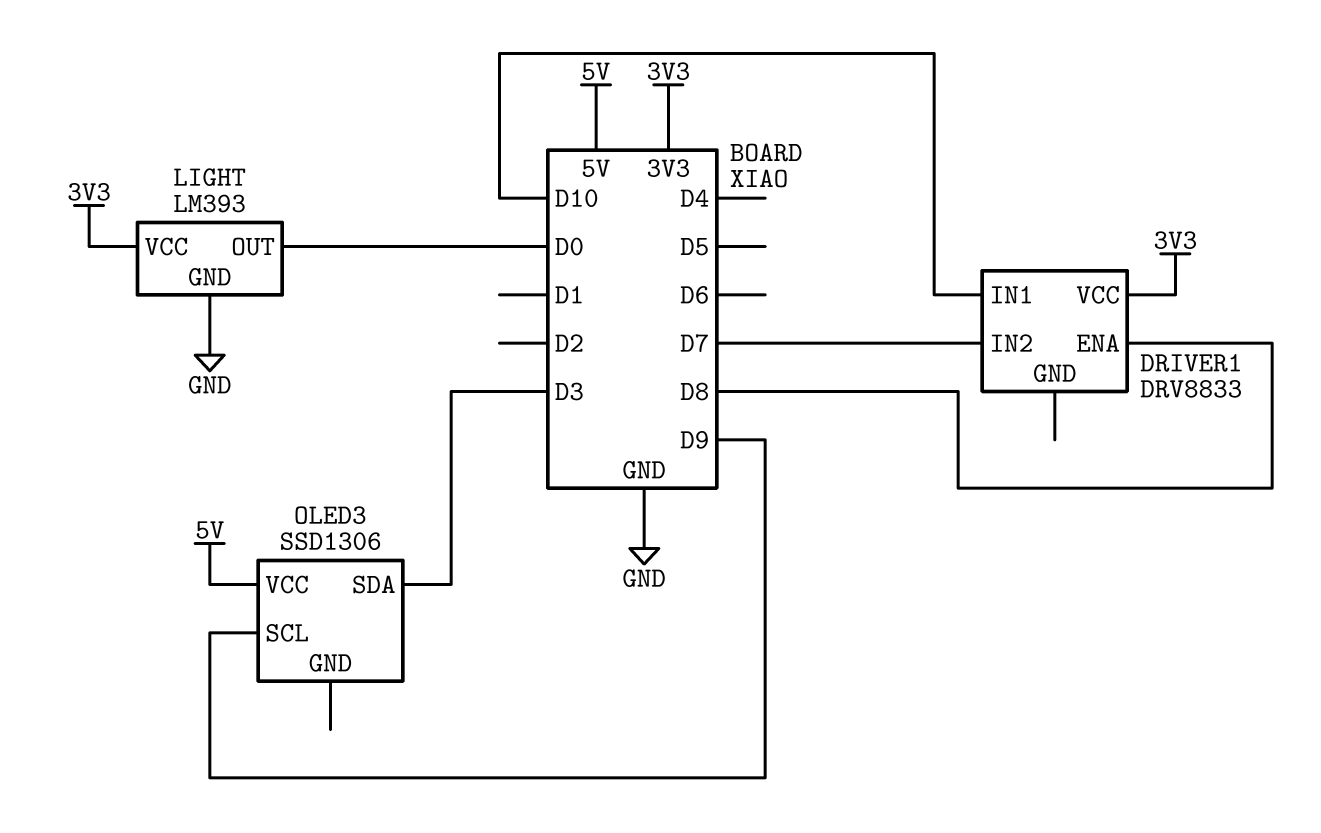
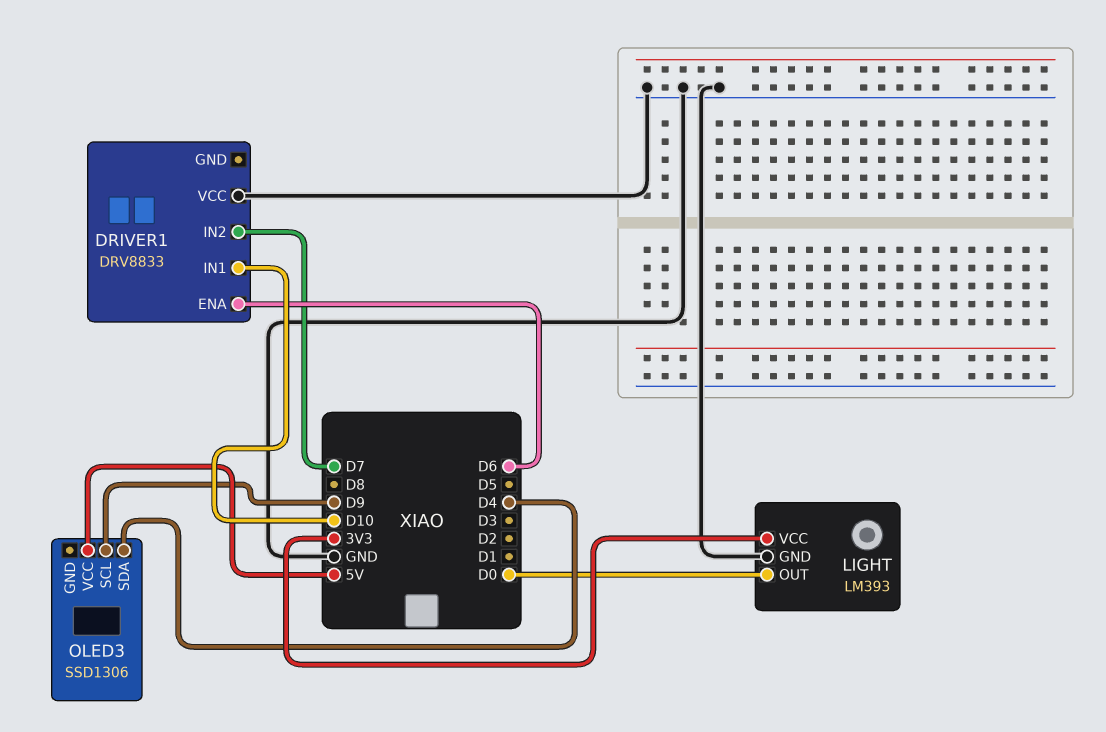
DRIVER1 pin ENA: D8 -> D6
DRIVER1 pin VCC: 3V3 -> GND
OLED3 pin SDA: D3 -> D4

